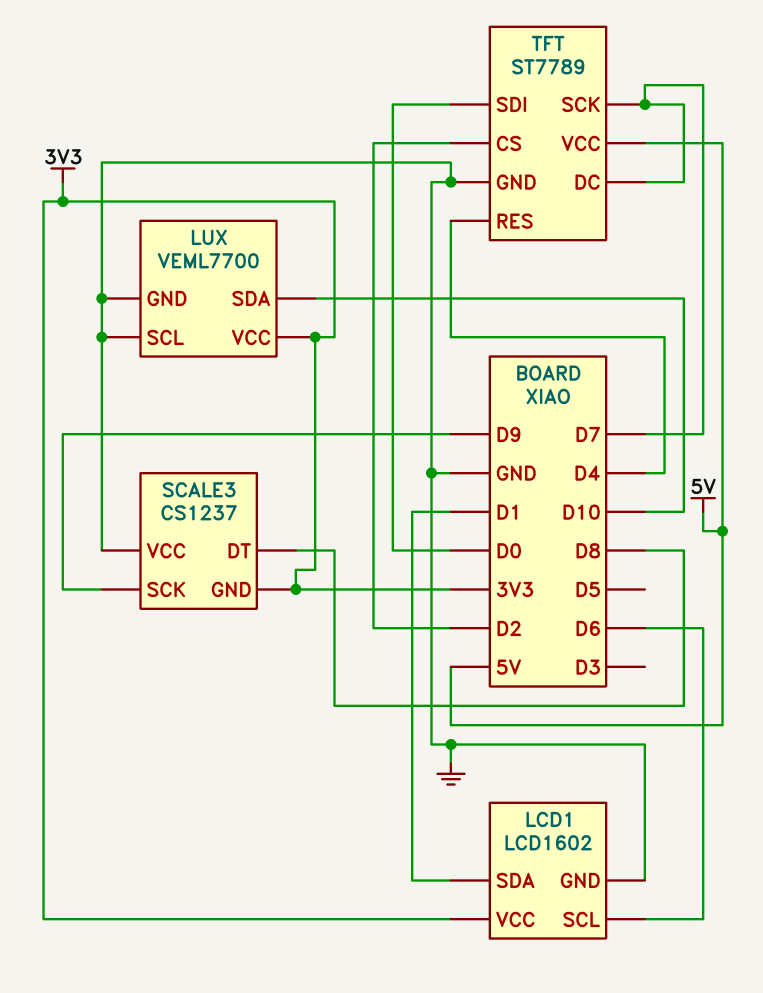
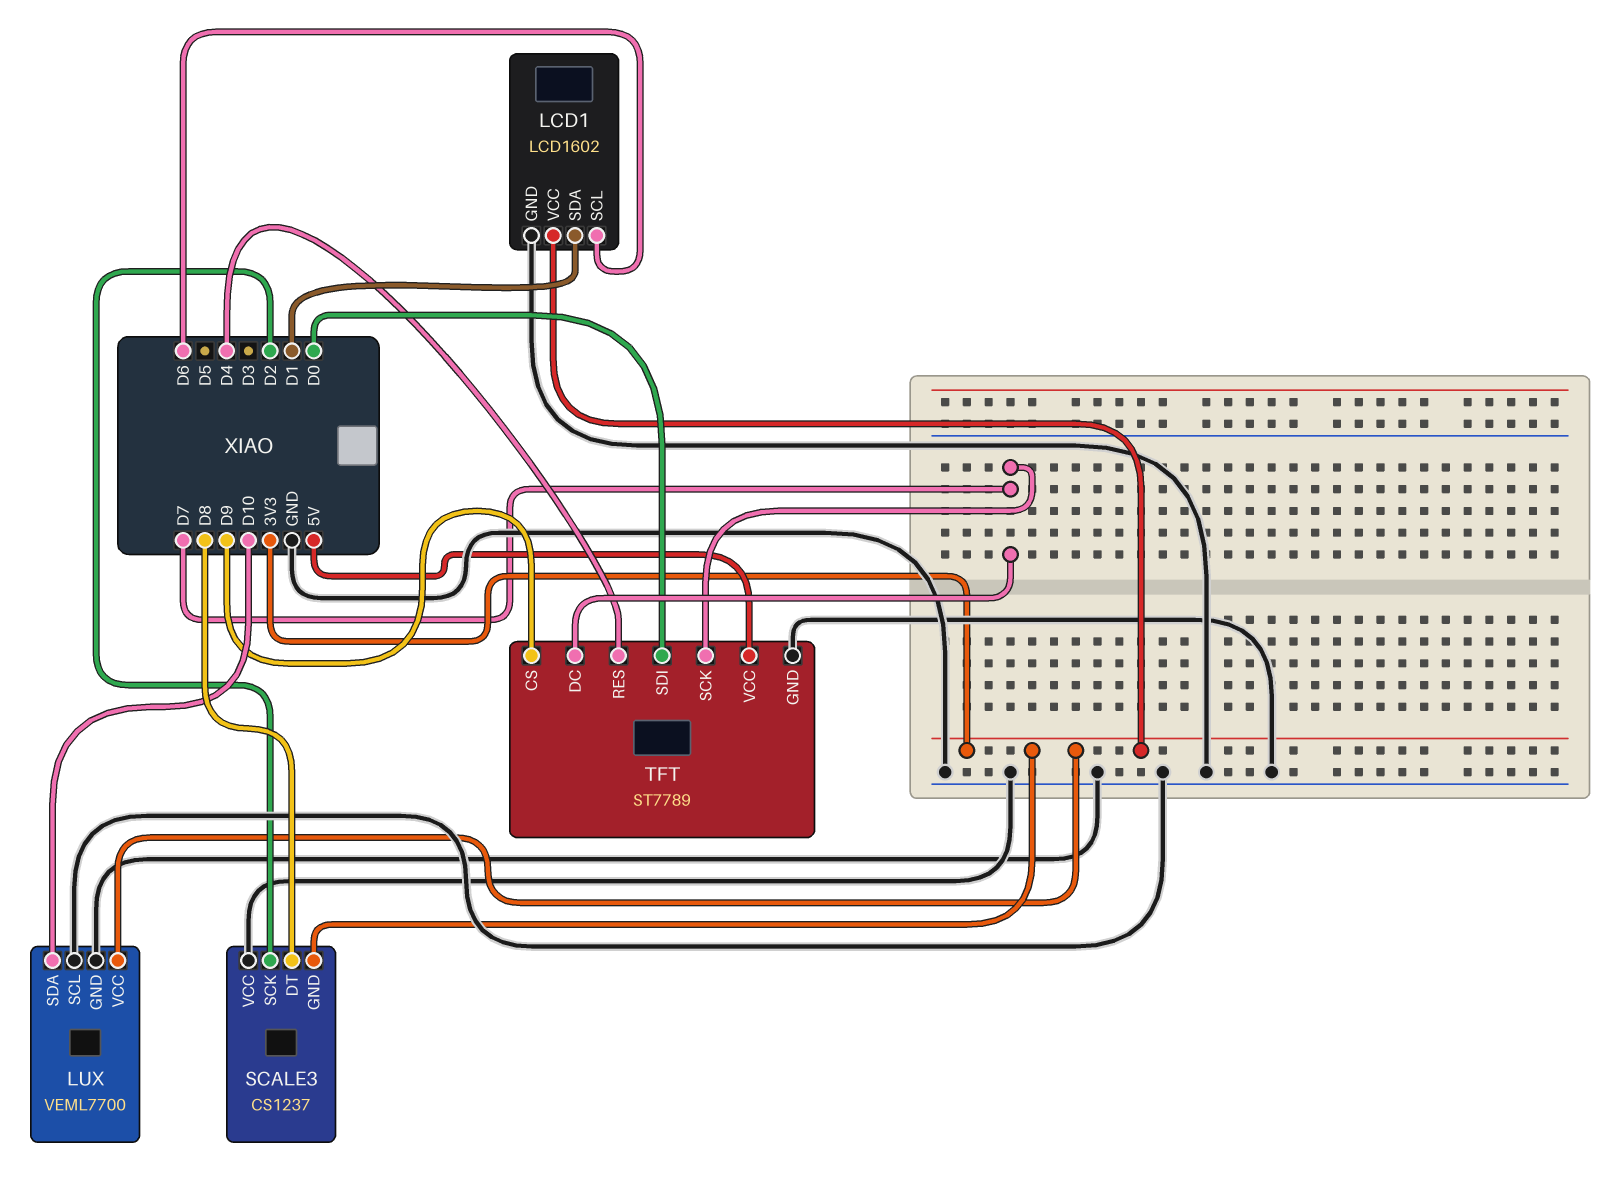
SCALE3 pin SCK: D9 -> D2
TFT pin CS: D2 -> D9

